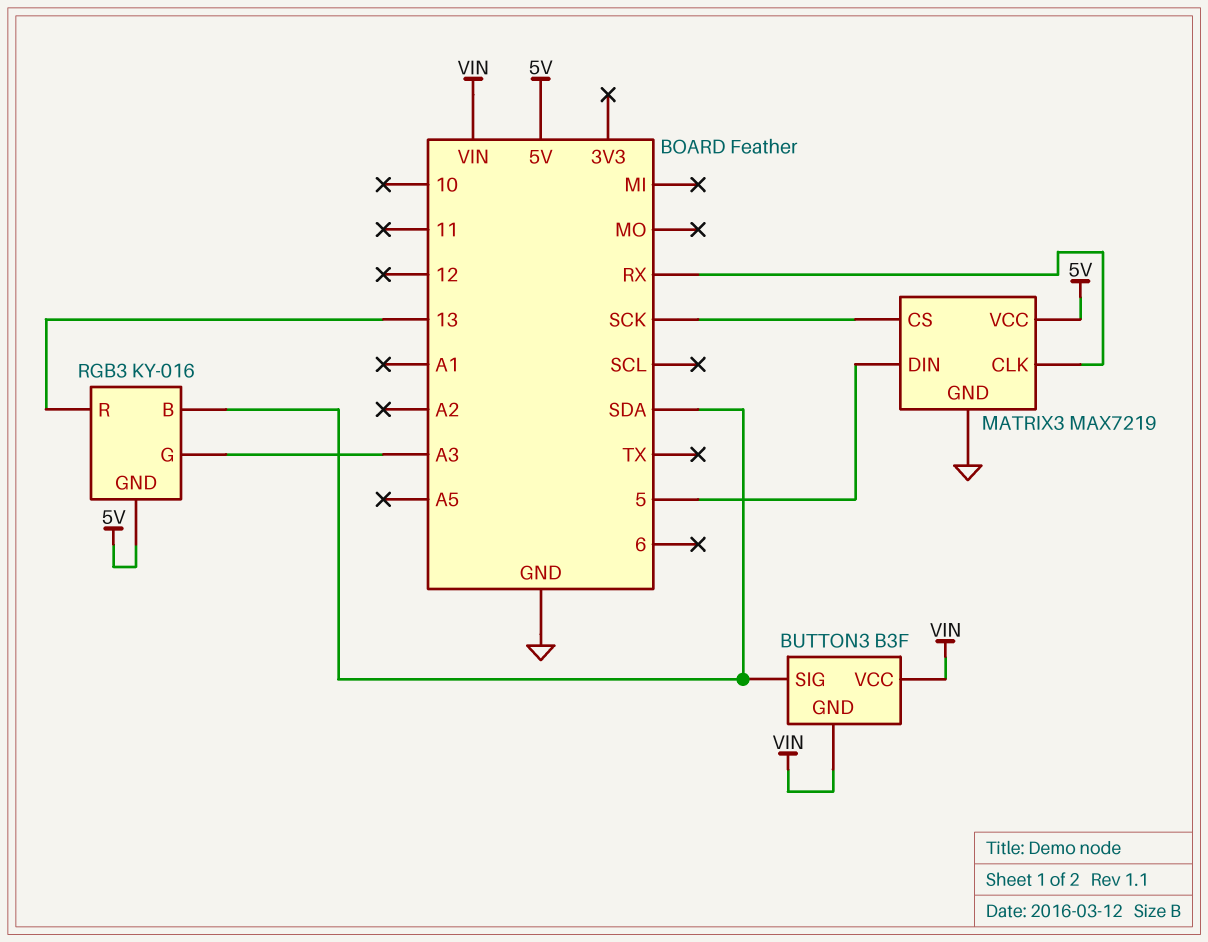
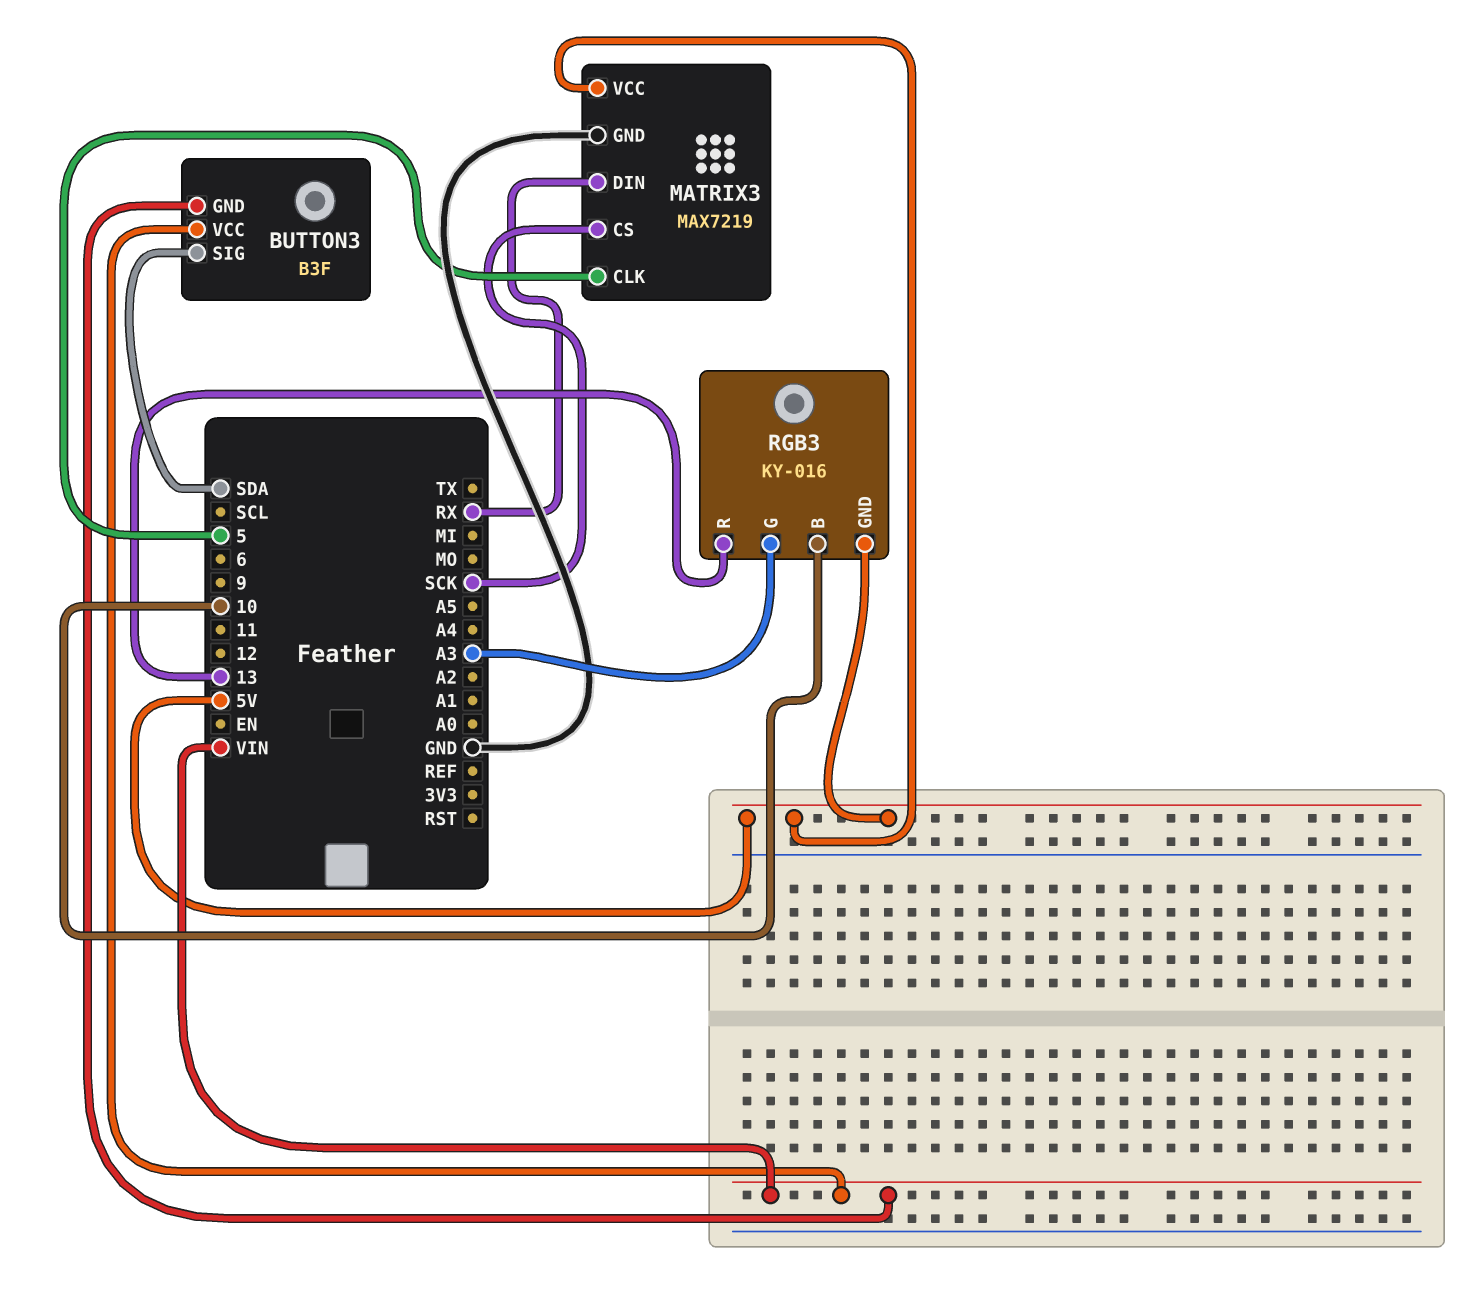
MATRIX3 pin CLK: RX -> 5
MATRIX3 pin DIN: 5 -> RX
RGB3 pin B: SDA -> 10

